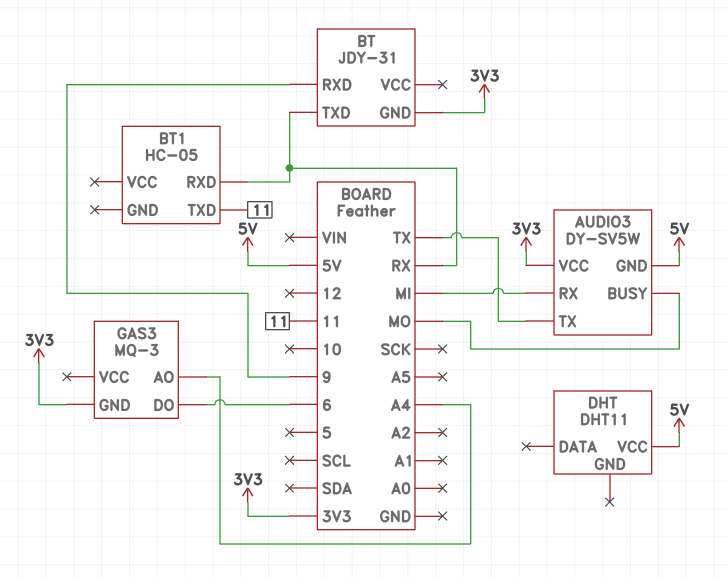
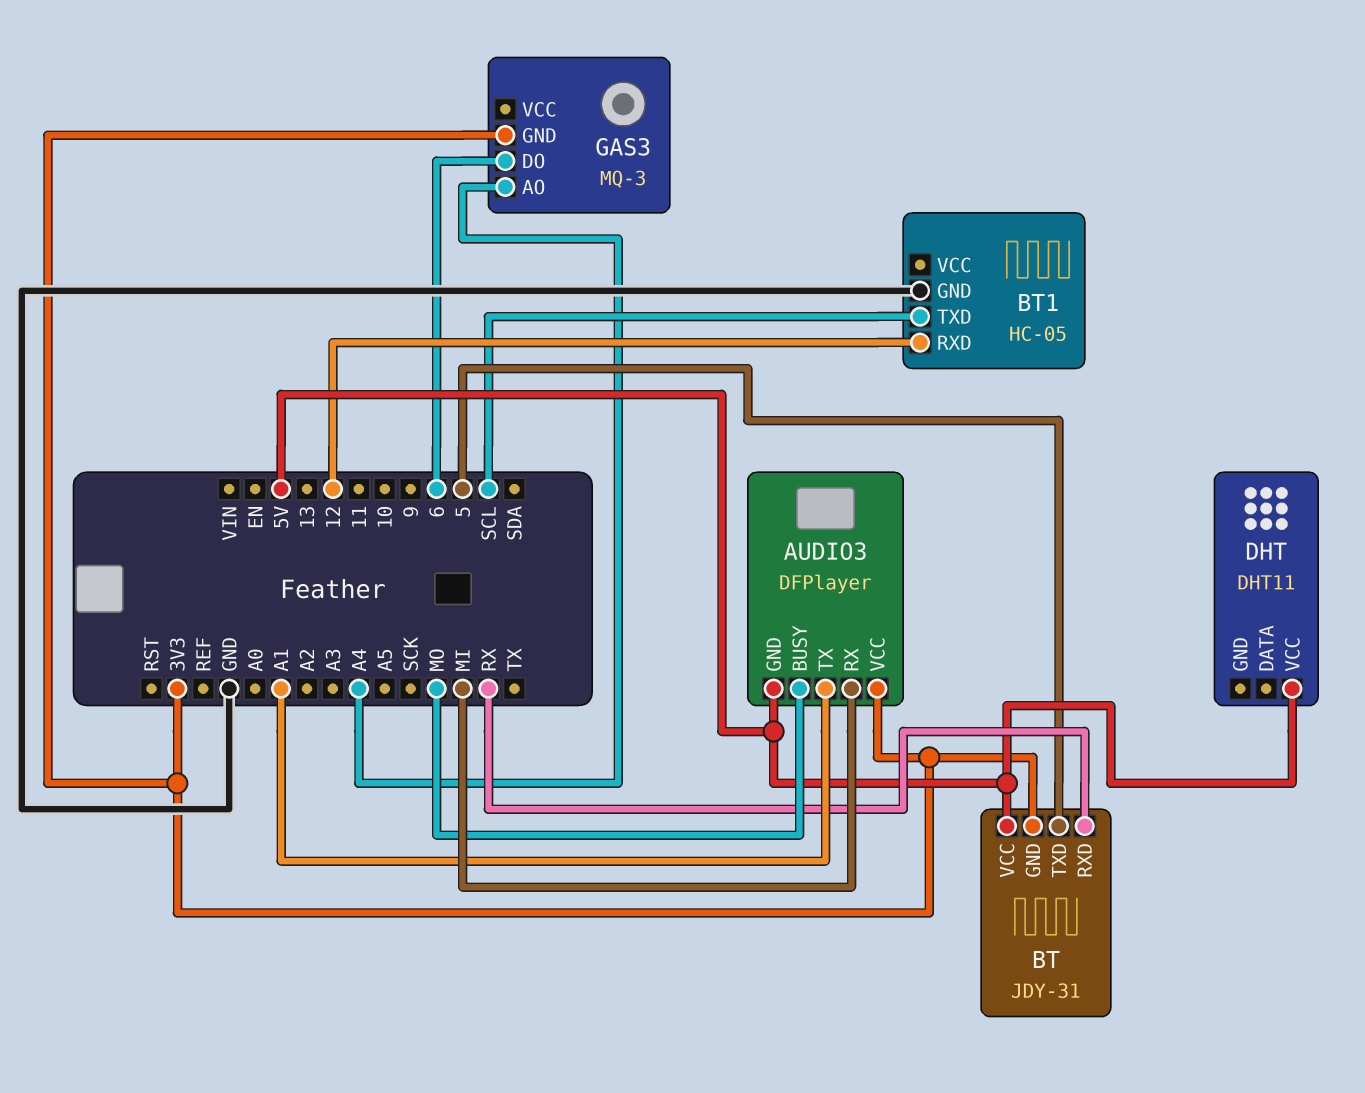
AUDIO3: DY-SV5W -> DFPlayer
AUDIO3 pin TX: TX -> A1
BT pin RXD: 9 -> RX
BT pin TXD: RX -> 5
BT pin VCC: none -> 5V
BT1 pin GND: none -> GND
BT1 pin RXD: RX -> 12
BT1 pin TXD: 11 -> SCL

